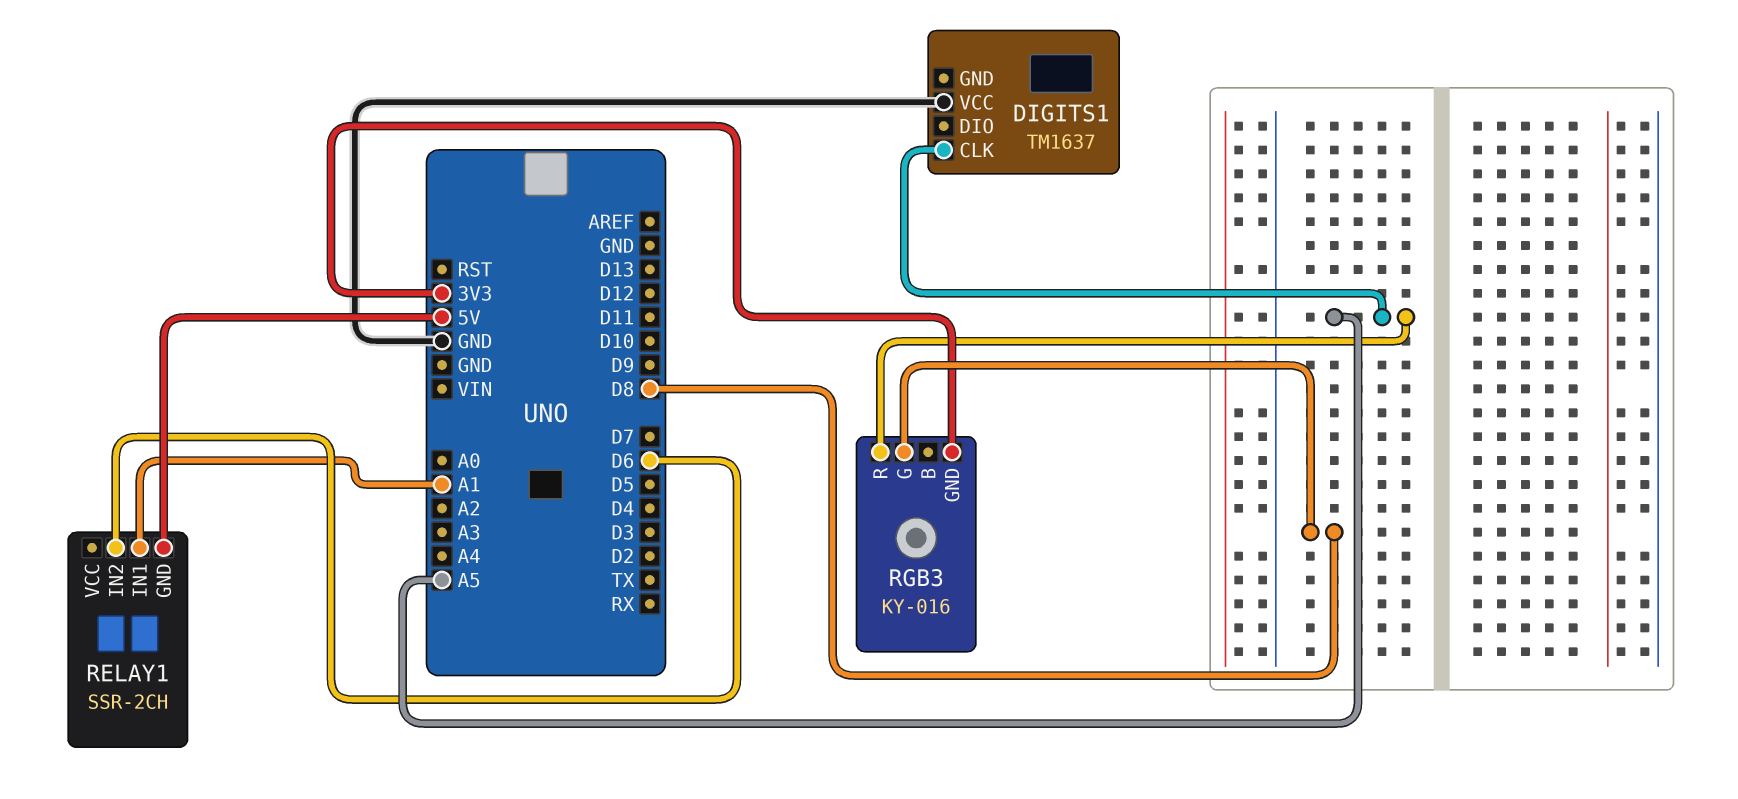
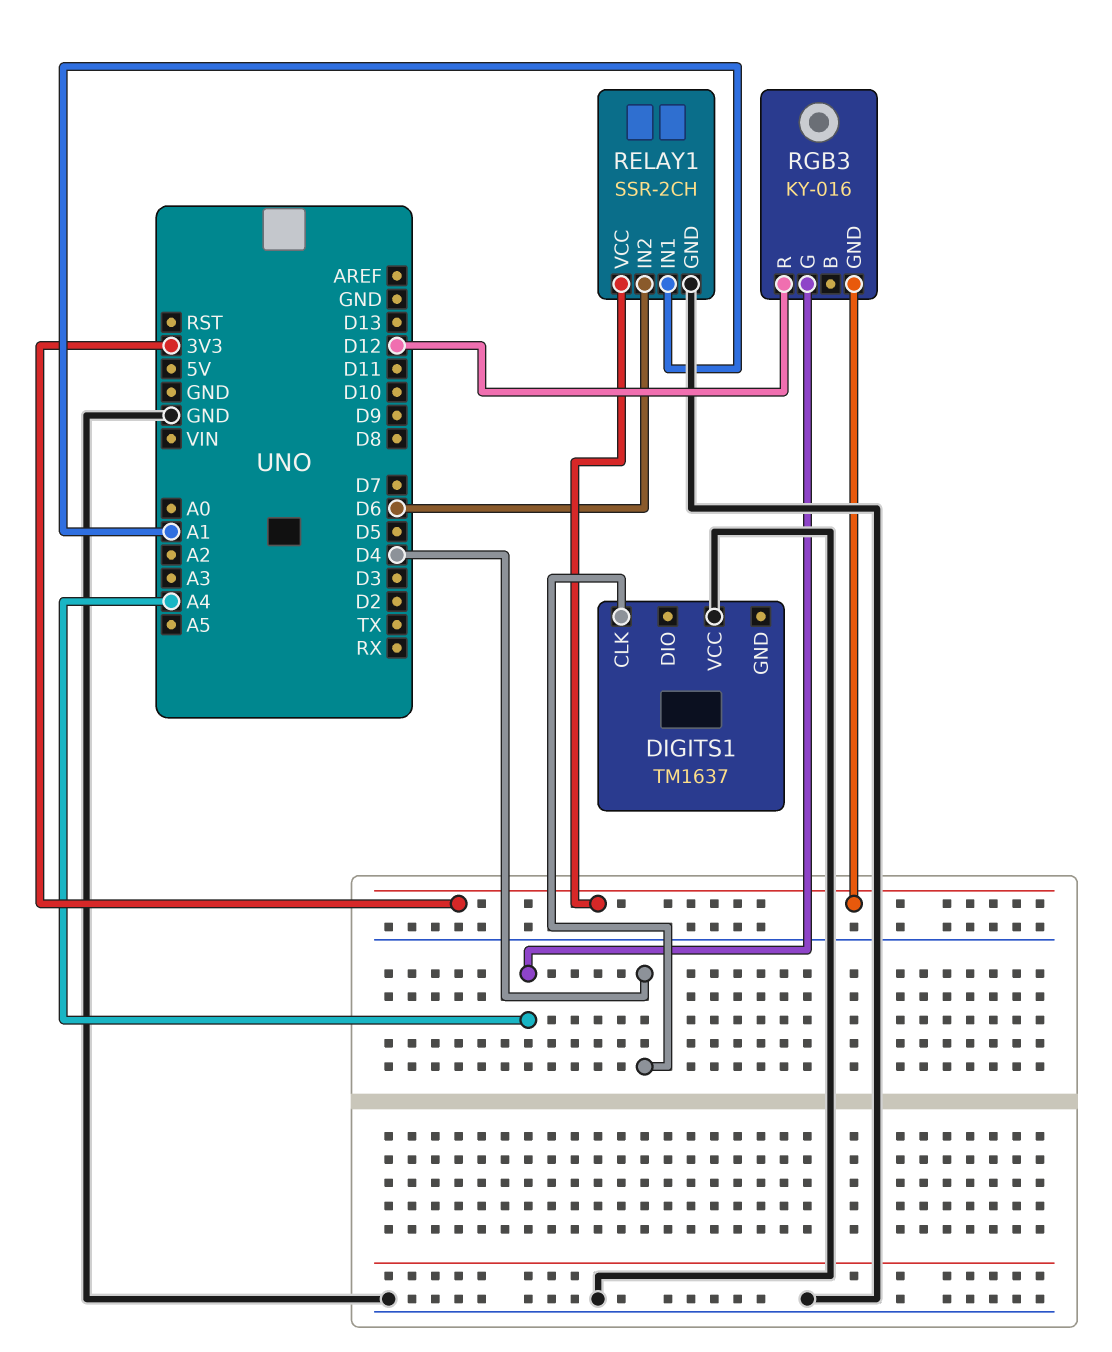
DIGITS1 pin CLK: A5 -> D4
RELAY1 pin GND: 5V -> GND
RELAY1 pin VCC: none -> 3V3
RGB3 pin G: D8 -> A4
RGB3 pin R: A5 -> D12

